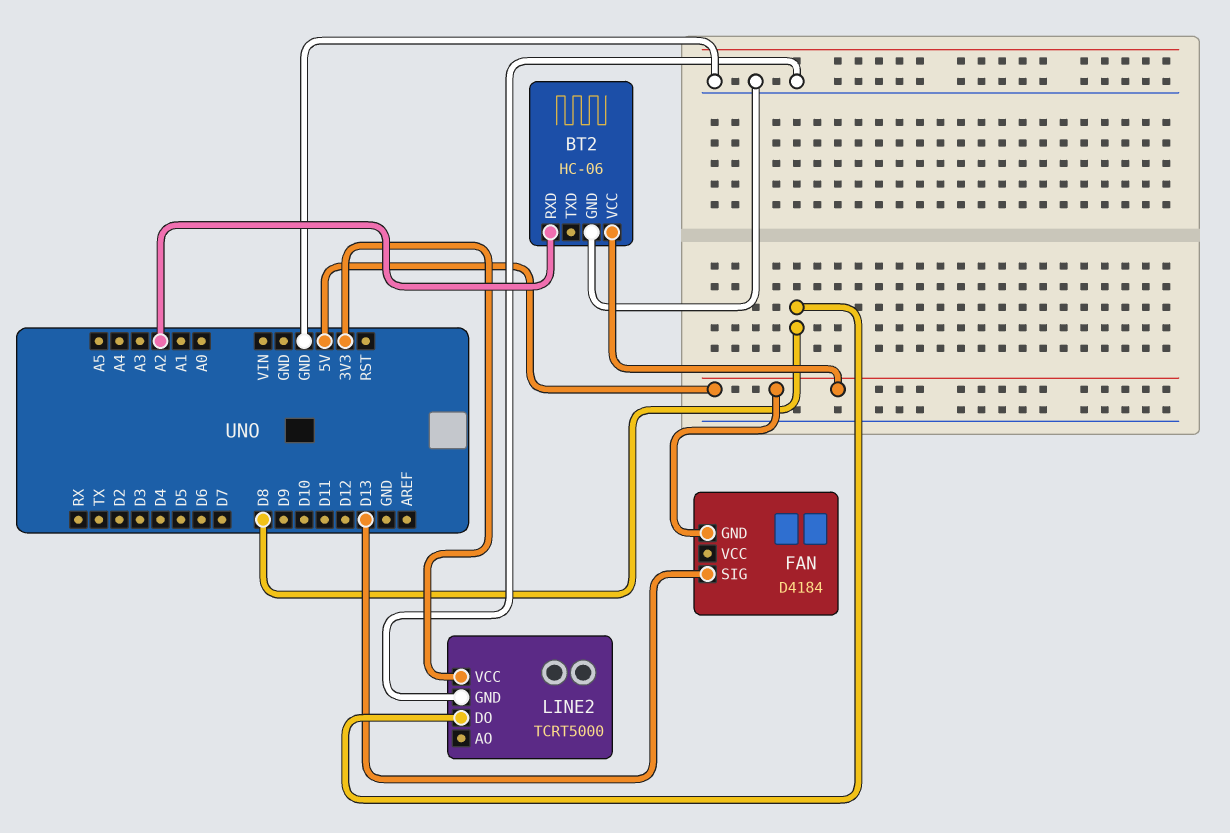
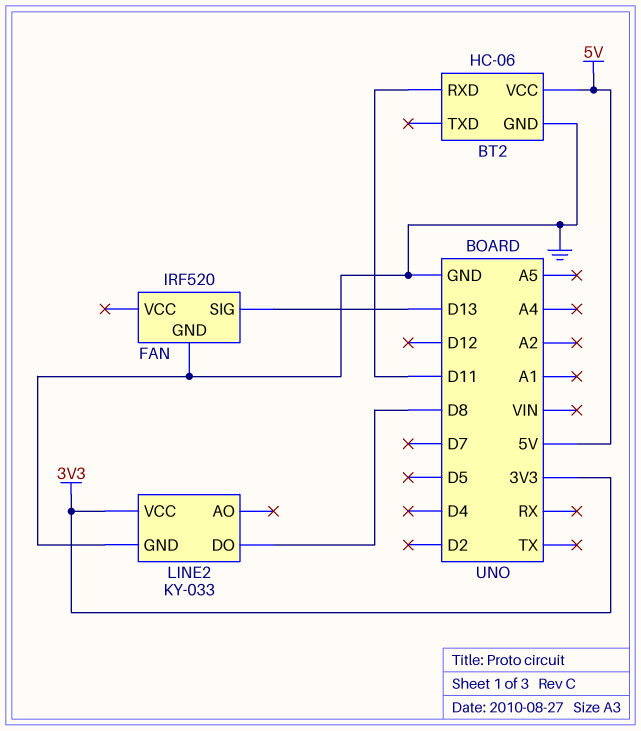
BT2 pin RXD: A2 -> D11
FAN: D4184 -> IRF520
FAN pin GND: 5V -> GND
LINE2: TCRT5000 -> KY-033

